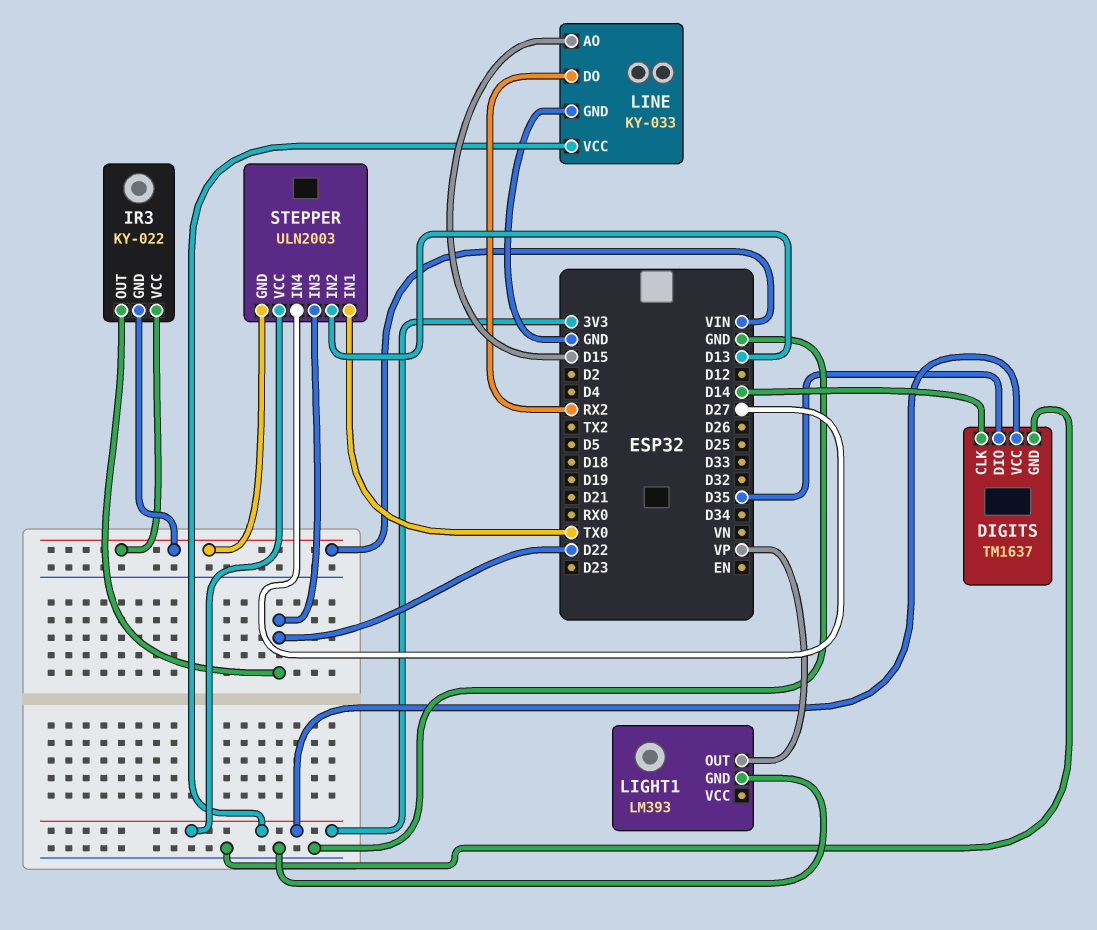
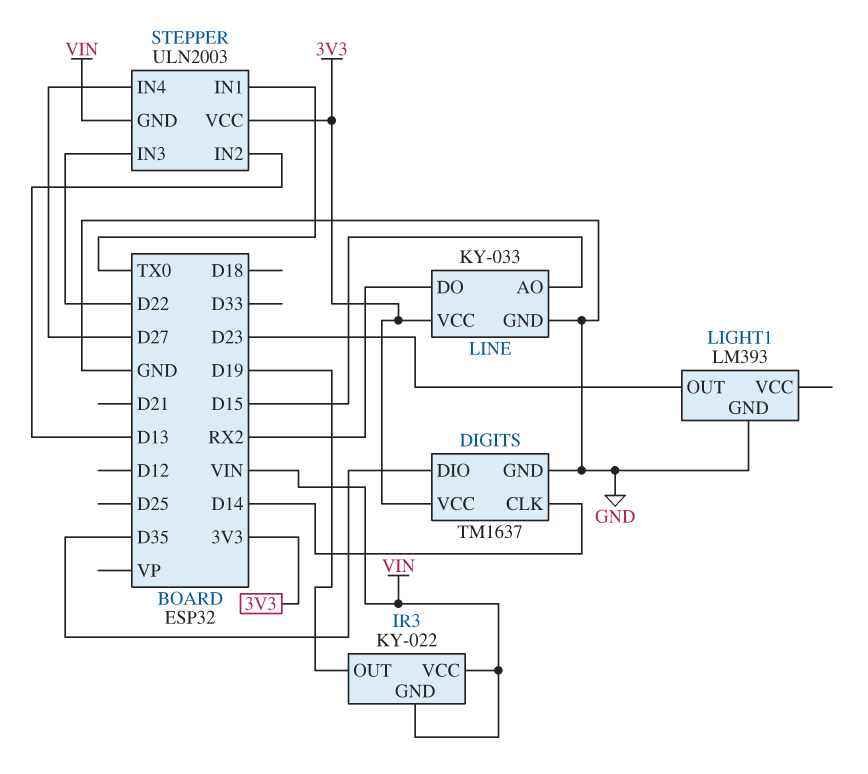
IR3 pin OUT: D22 -> D19
LIGHT1 pin OUT: VP -> D23

